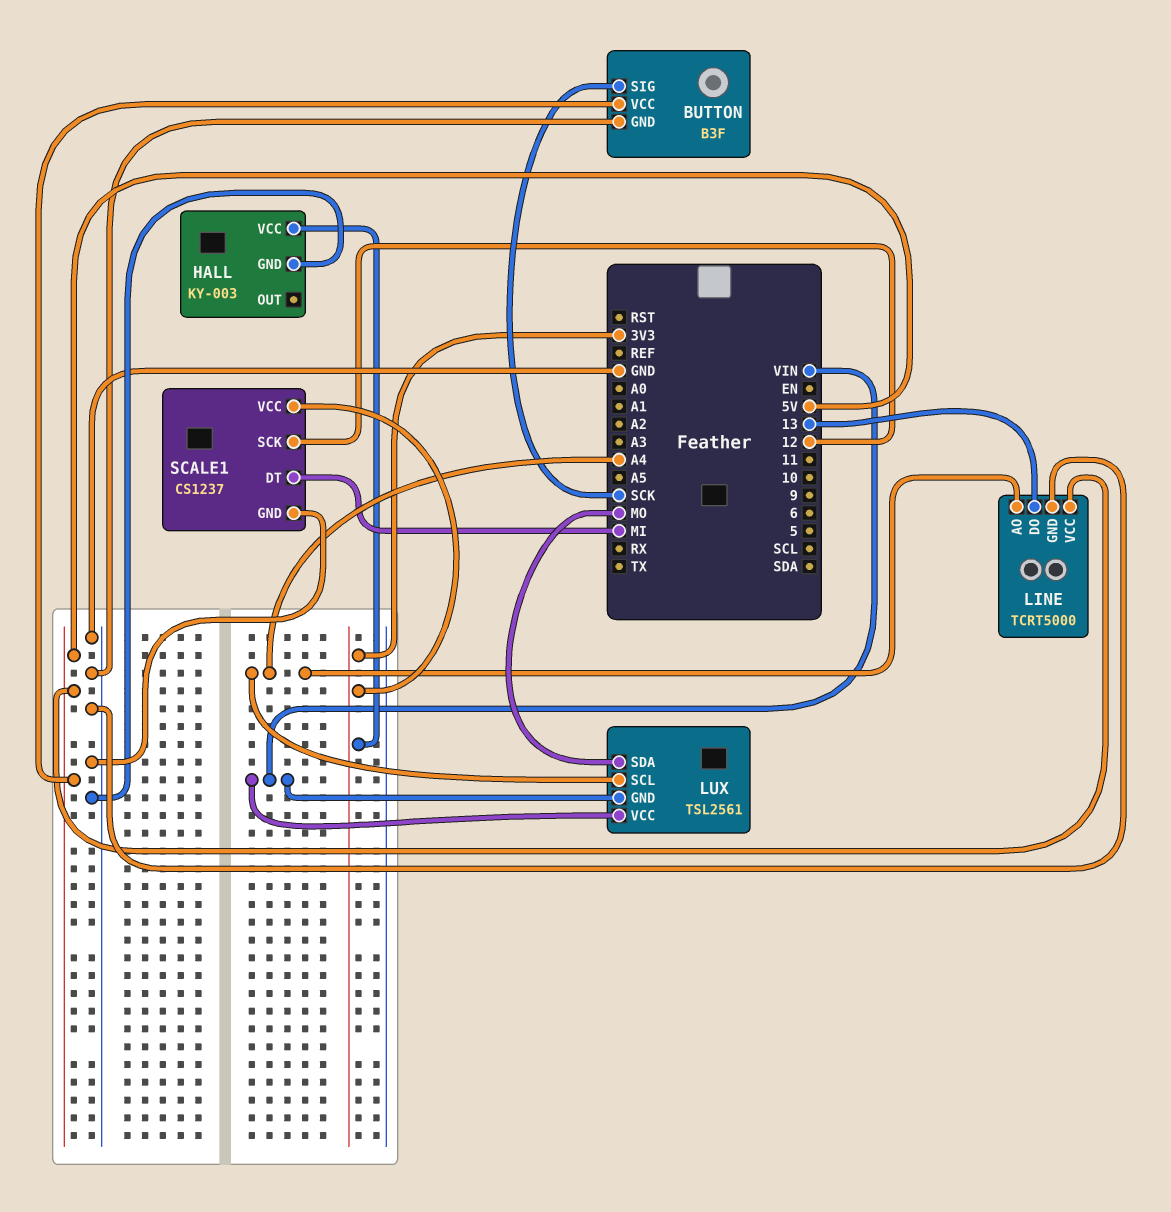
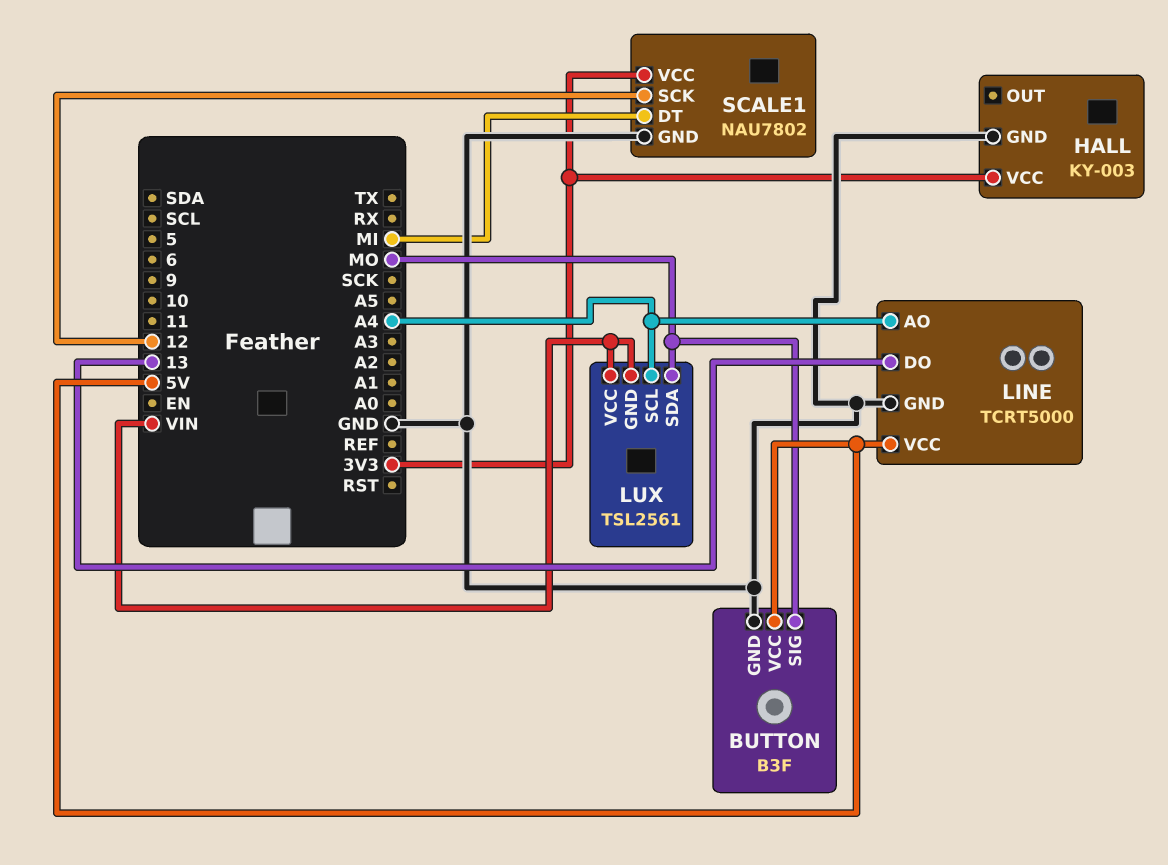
BUTTON pin SIG: SCK -> MO
SCALE1: CS1237 -> NAU7802

